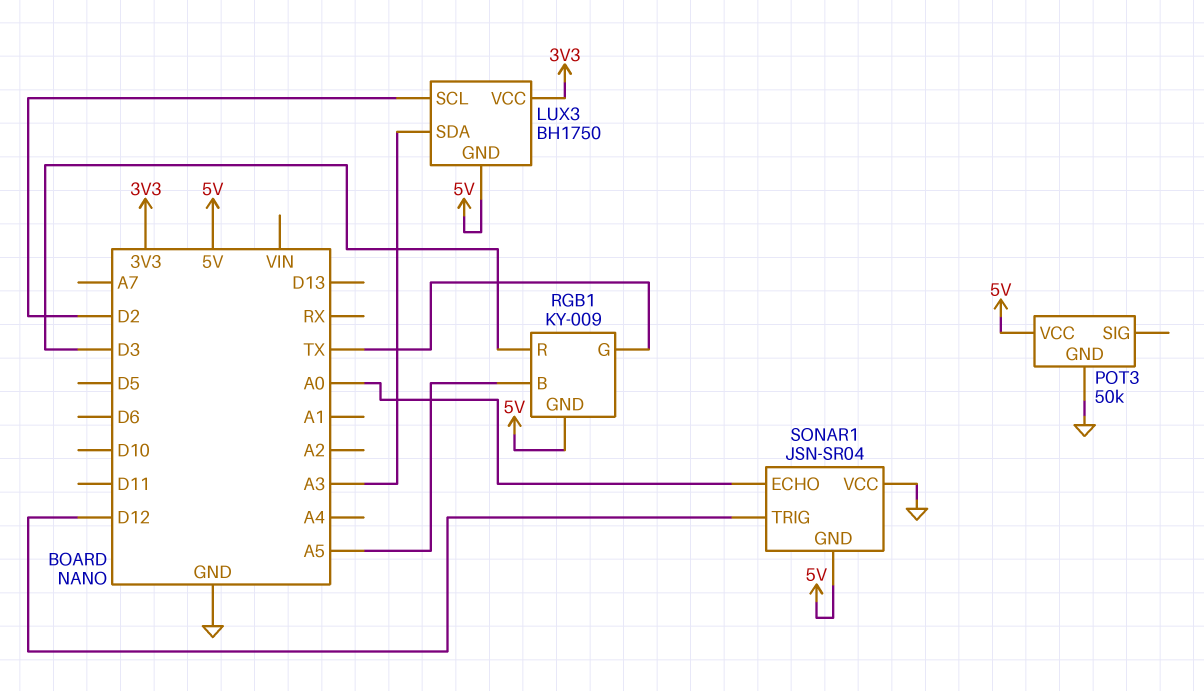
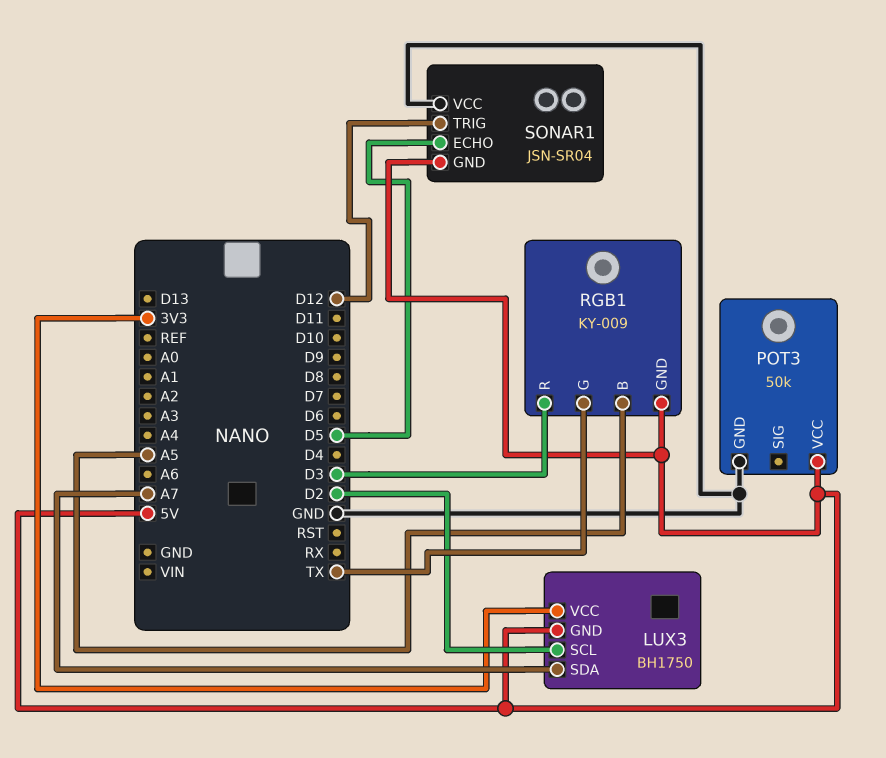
LUX3 pin SDA: A3 -> A7
SONAR1 pin ECHO: A0 -> D5

